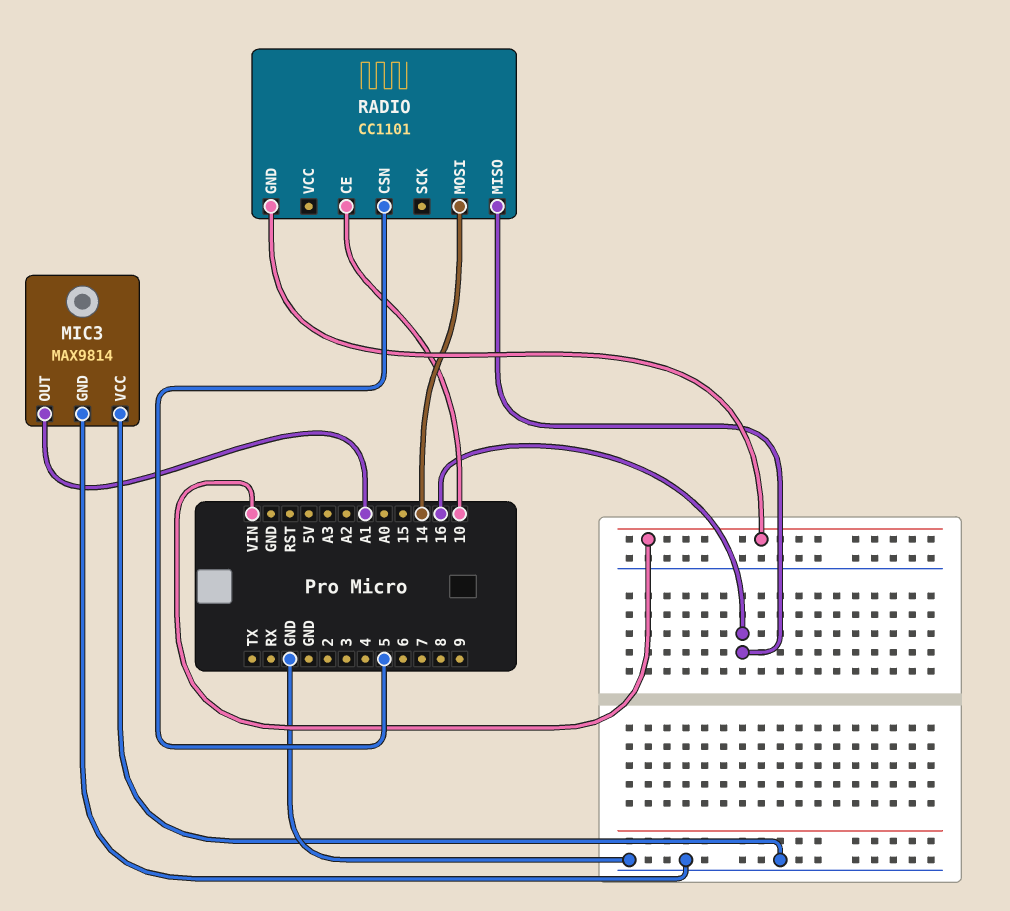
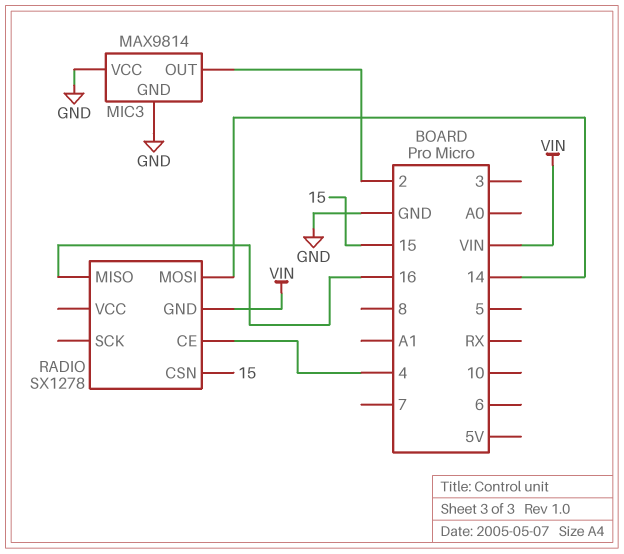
MIC3 pin OUT: A1 -> 2
RADIO: CC1101 -> SX1278
RADIO pin CE: 10 -> 4
RADIO pin CSN: 5 -> 15

